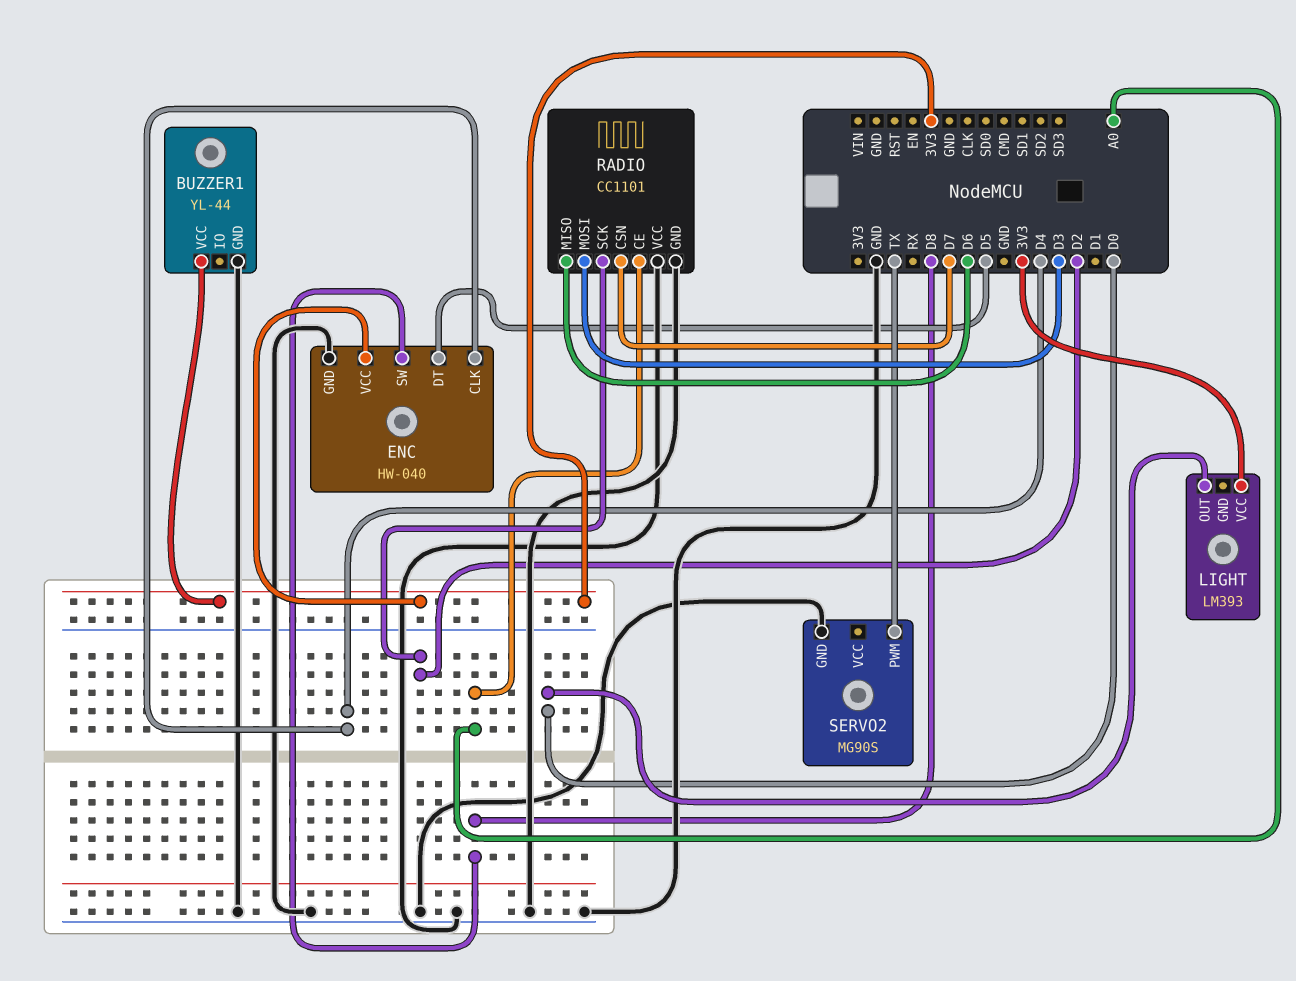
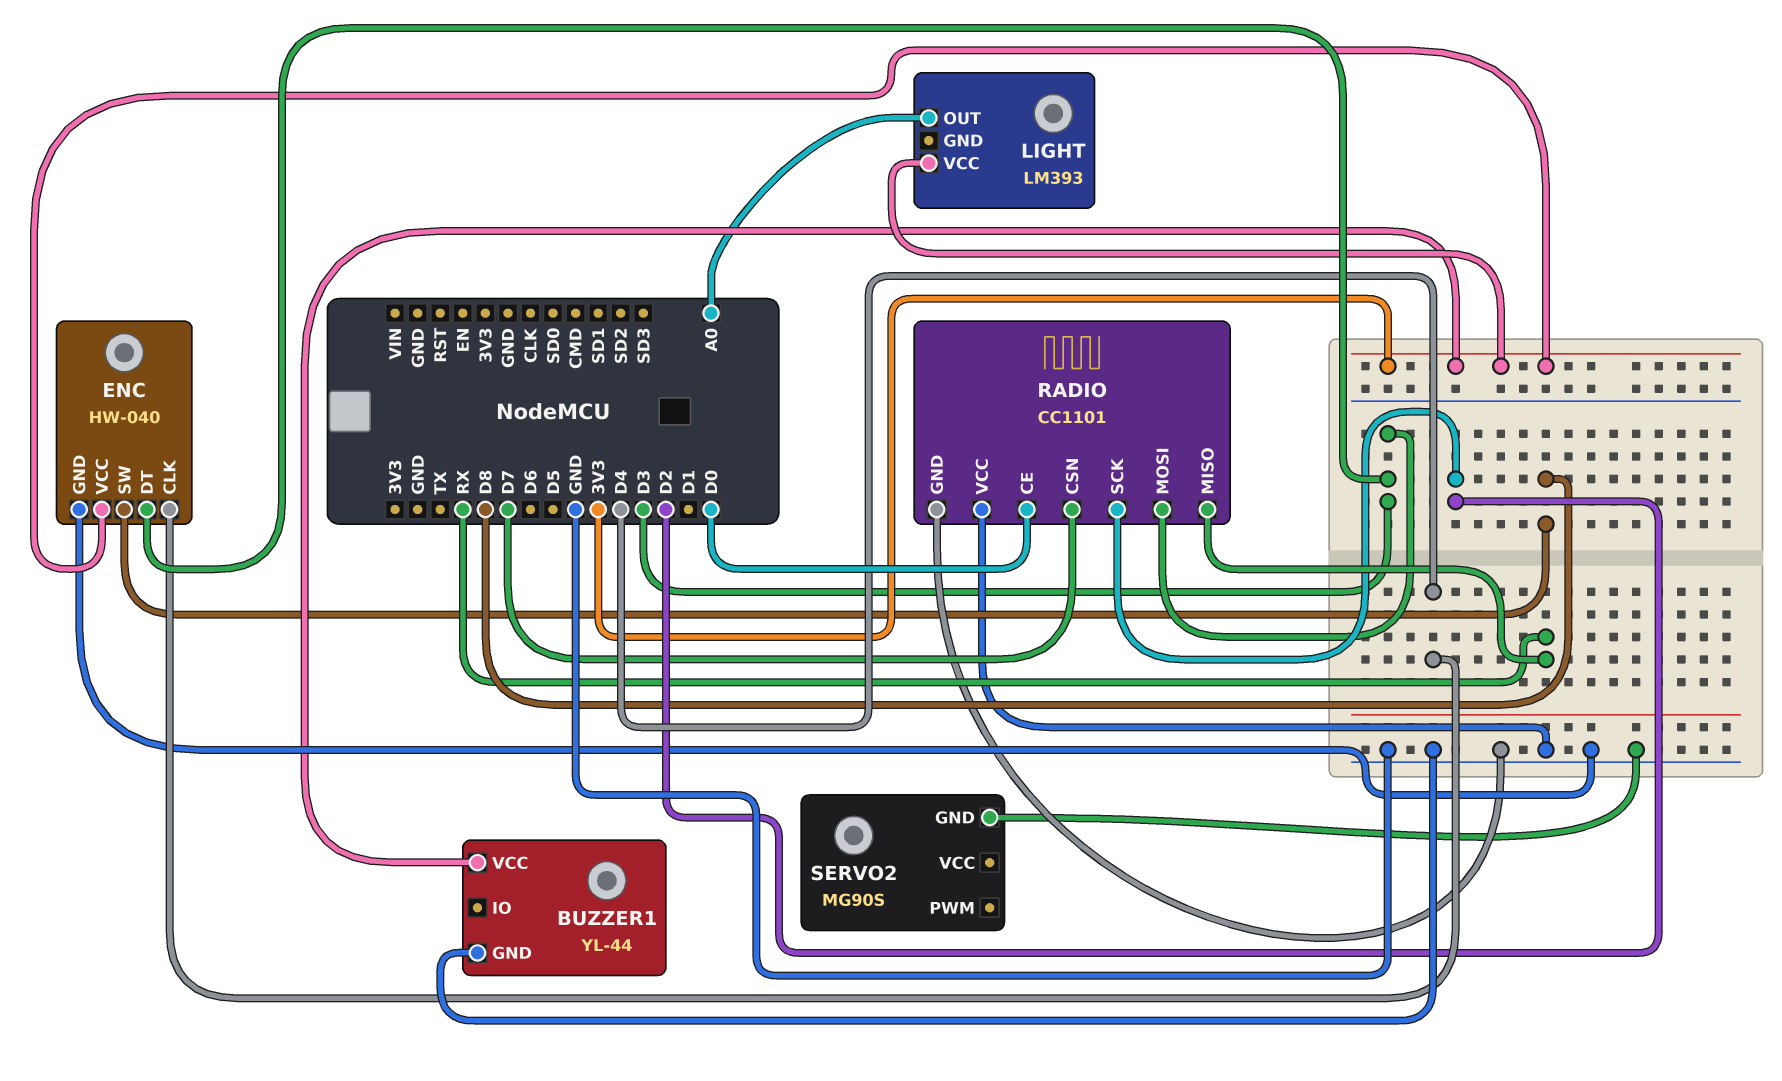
ENC pin DT: D5 -> D3
LIGHT pin OUT: D0 -> A0
RADIO pin CE: A0 -> D0
RADIO pin MISO: D6 -> RX
SERVO2 pin PWM: TX -> none

